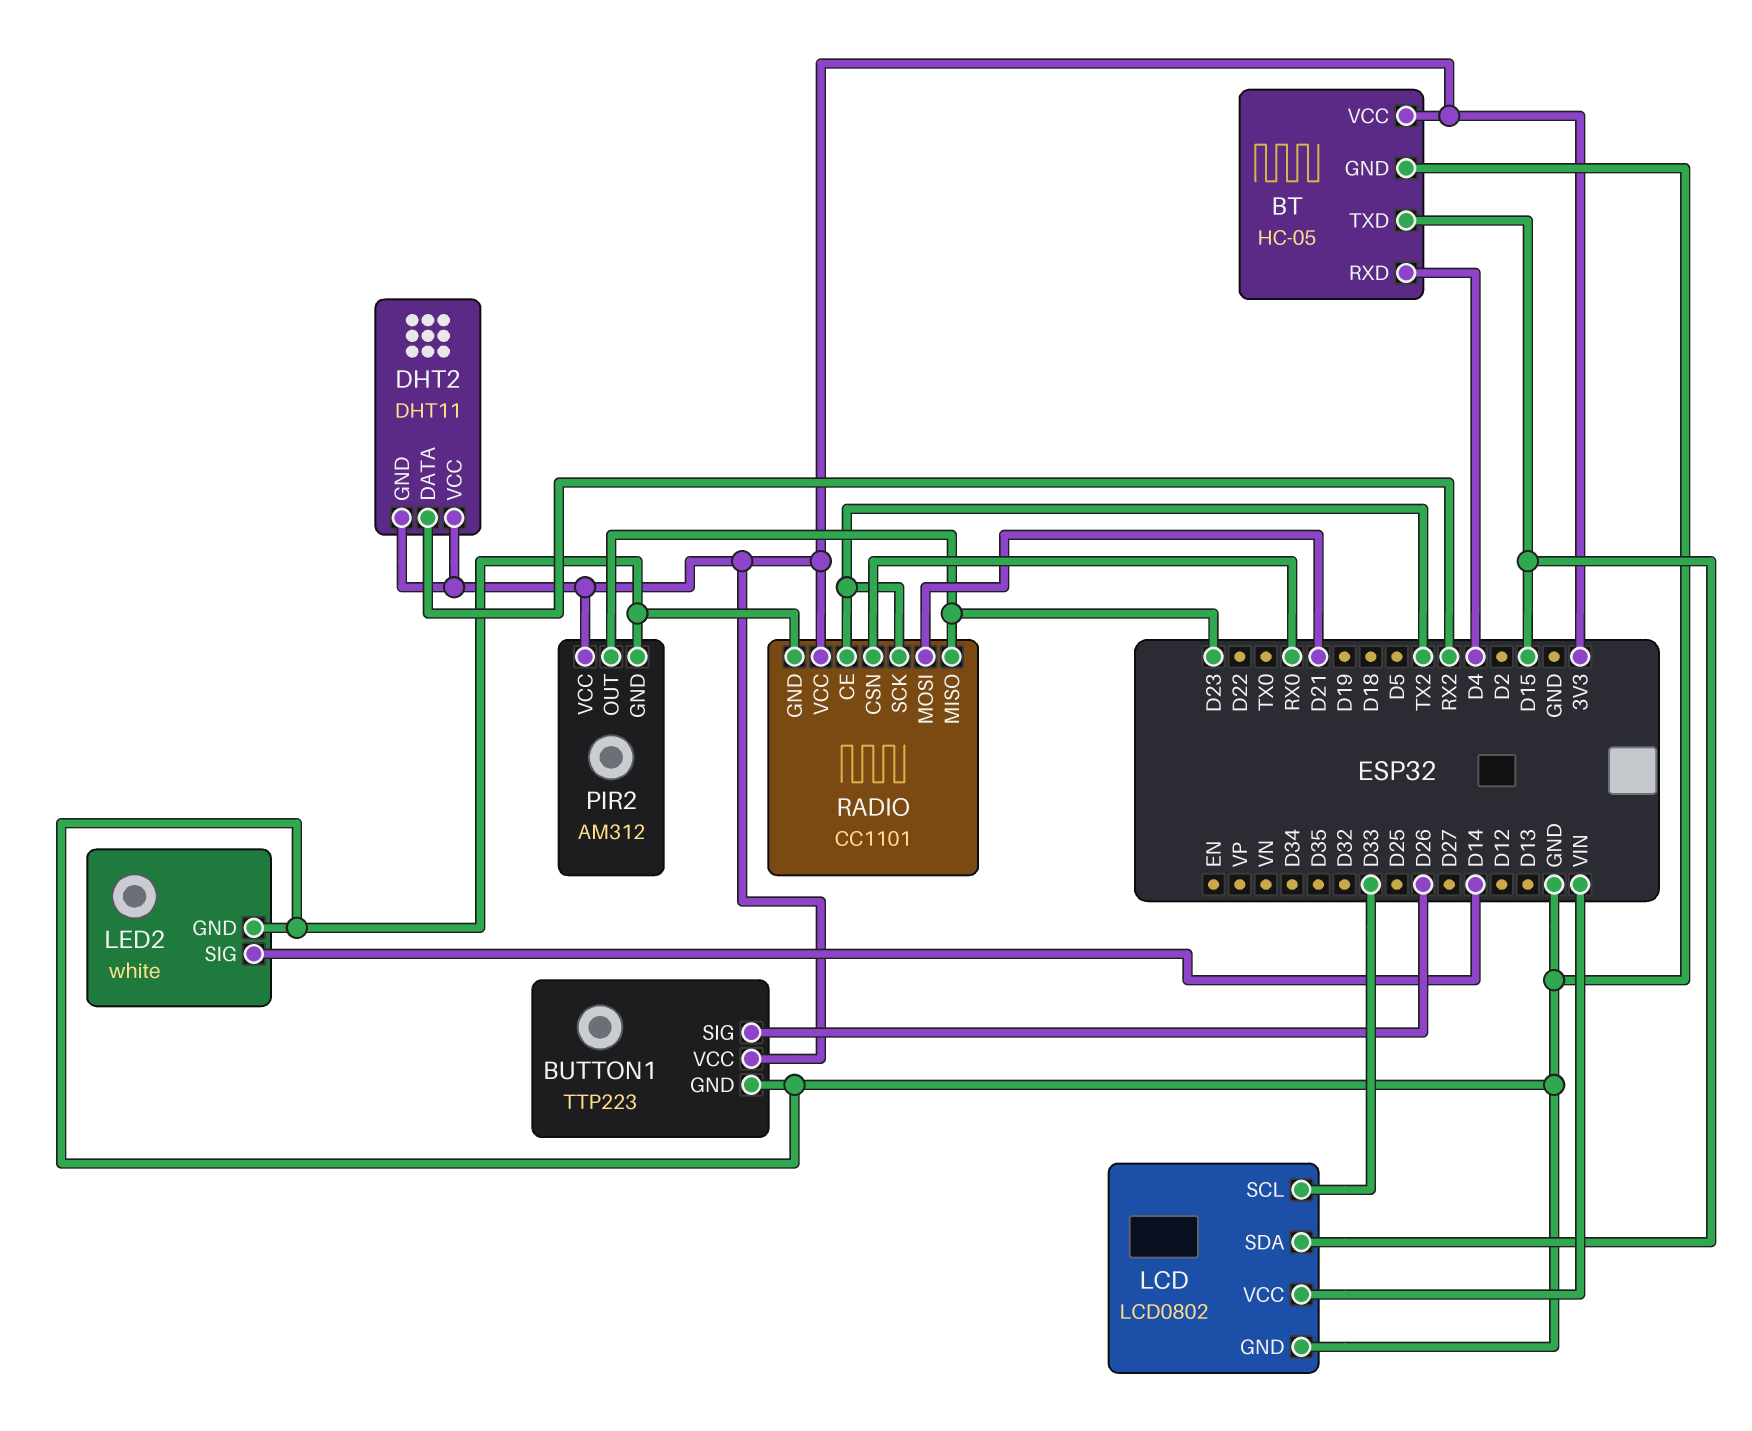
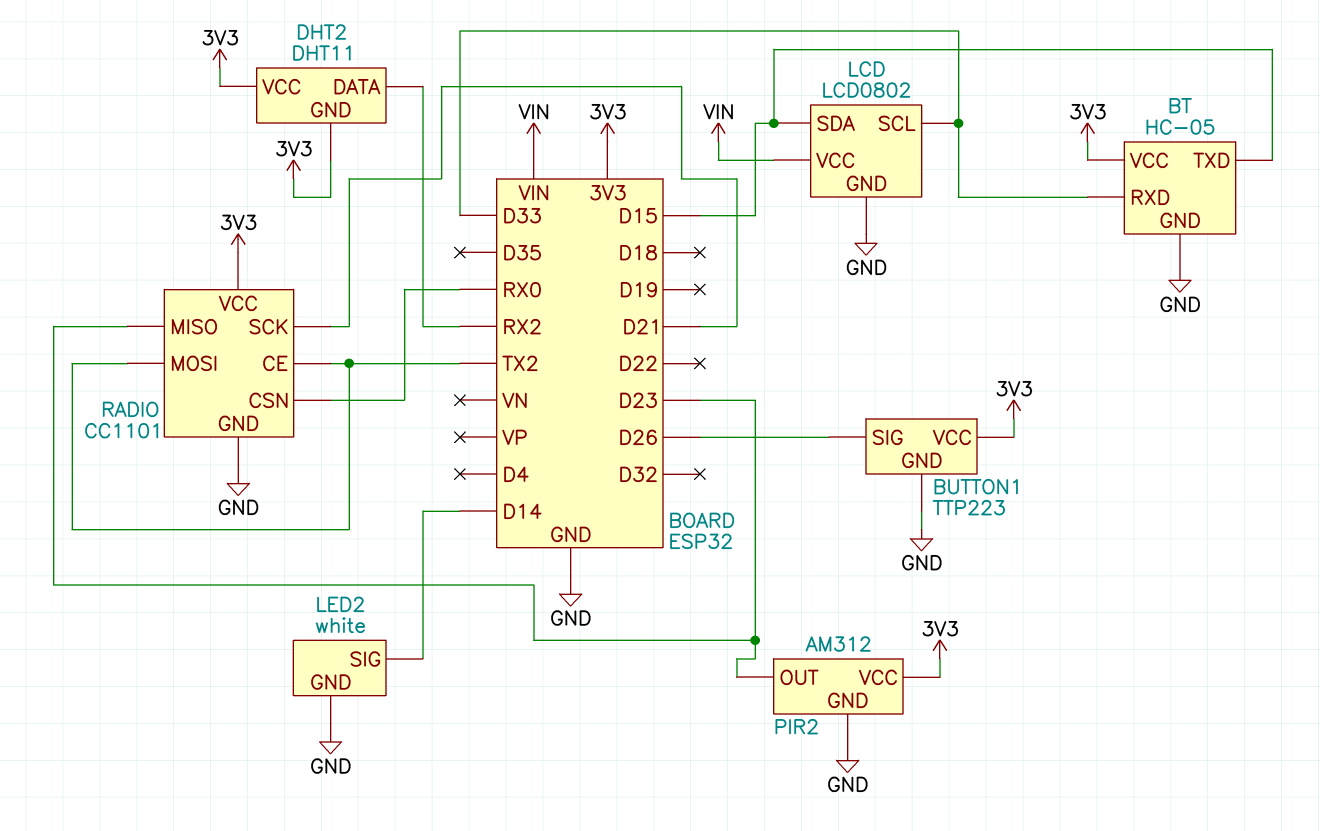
BT pin RXD: D4 -> D33
RADIO pin MOSI: D21 -> TX2
RADIO pin SCK: TX2 -> D21

